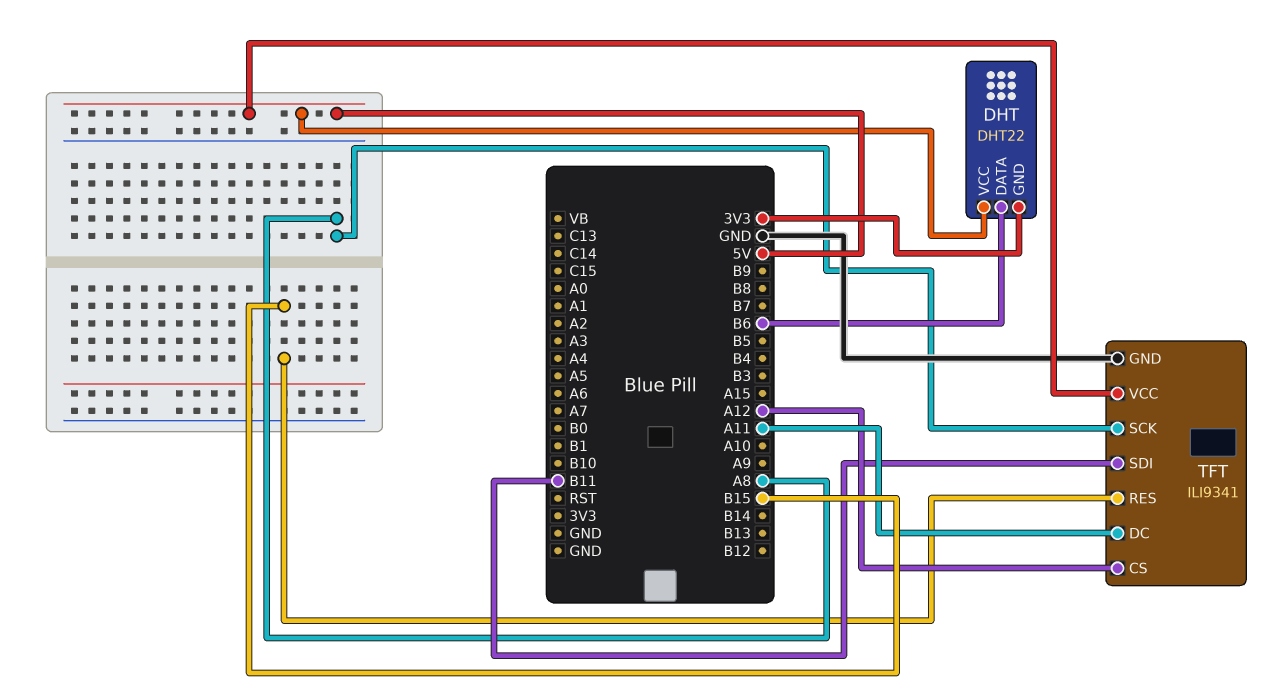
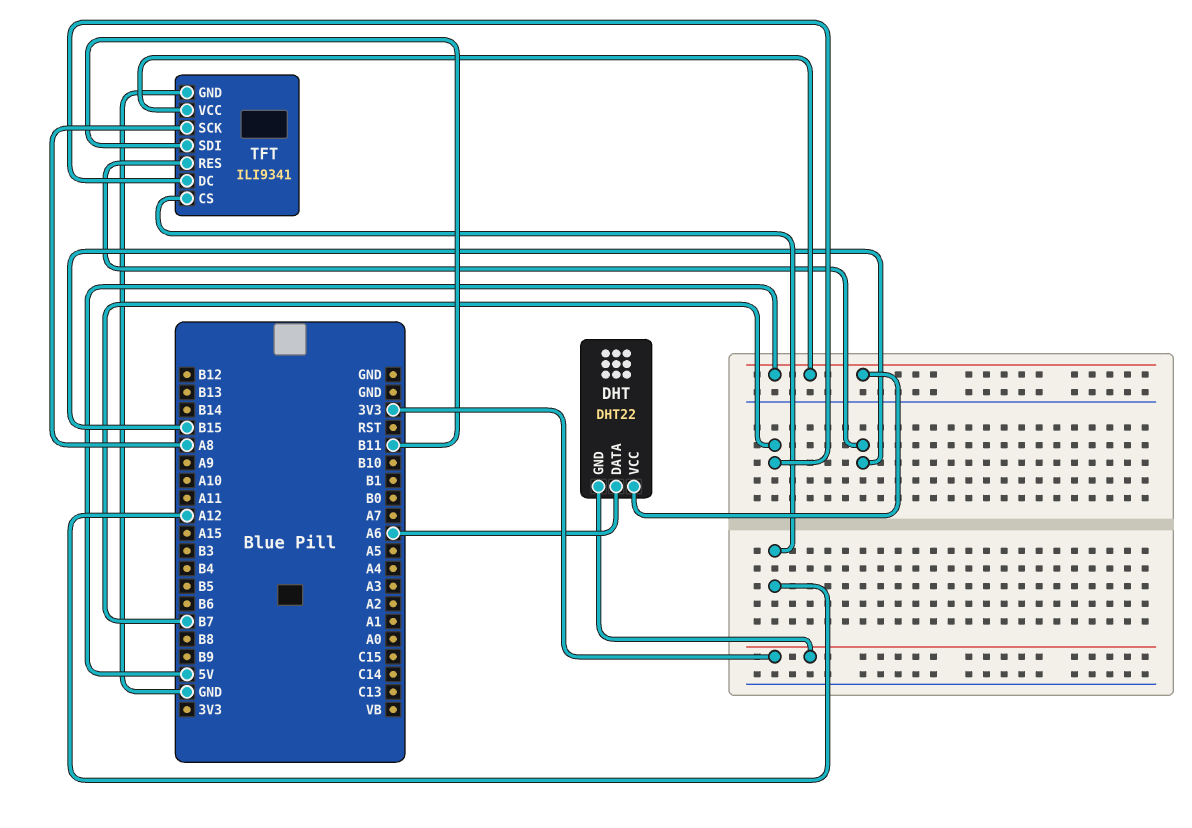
DHT pin DATA: B6 -> A6
TFT pin DC: A11 -> B7

